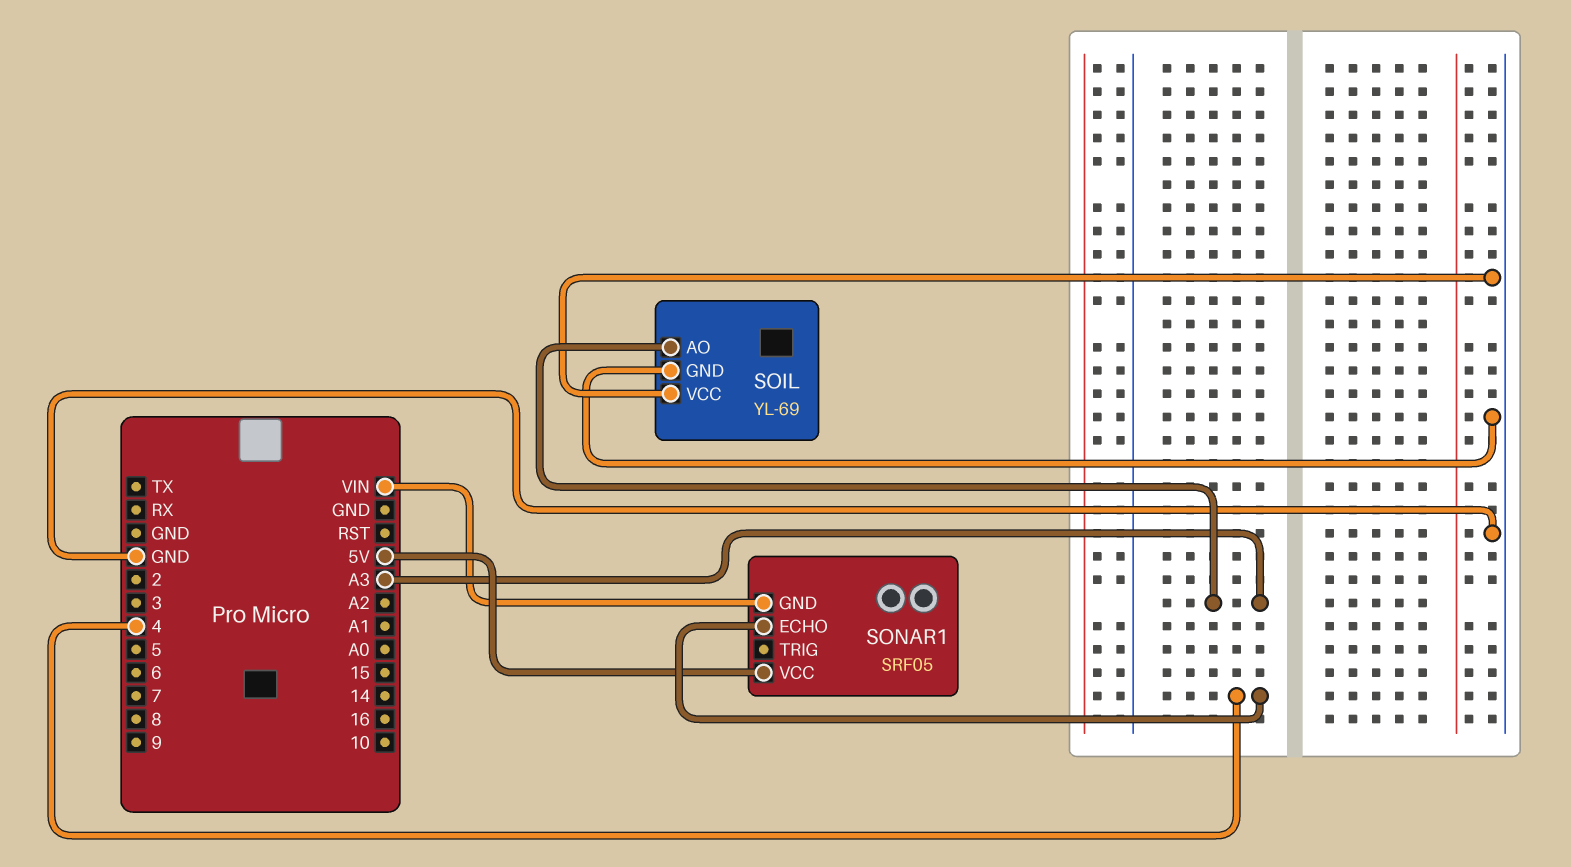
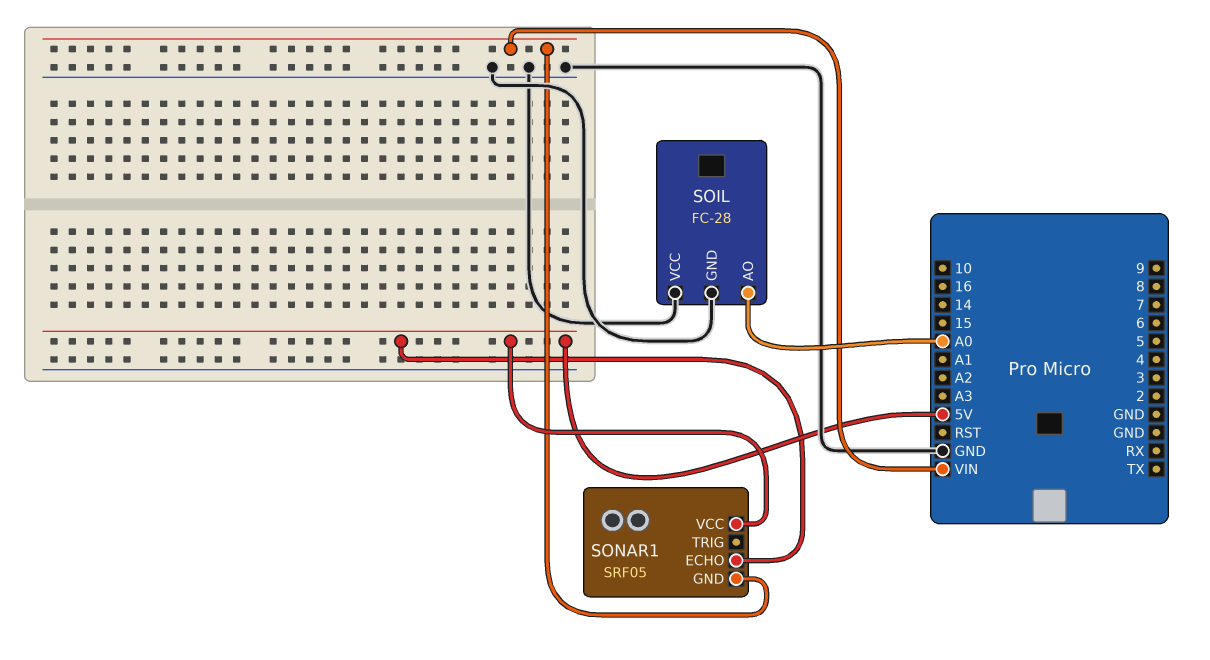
SOIL: YL-69 -> FC-28
SOIL pin AO: A3 -> A0
SONAR1 pin ECHO: 4 -> 5V

